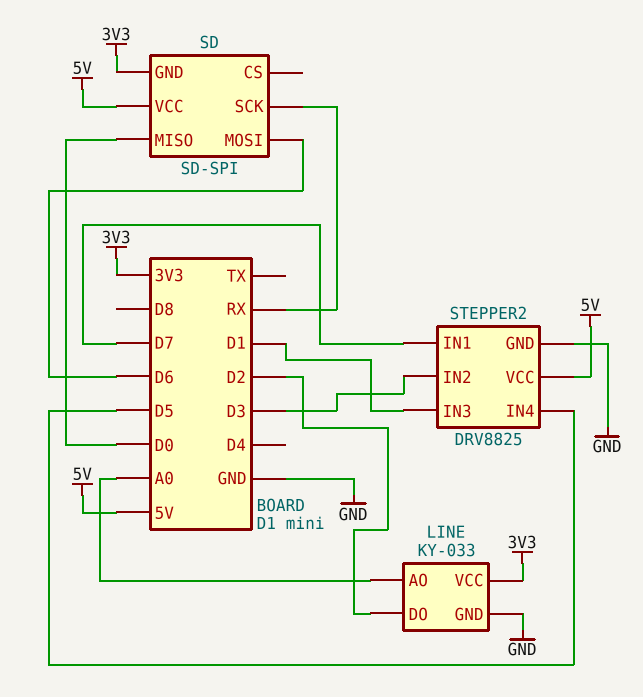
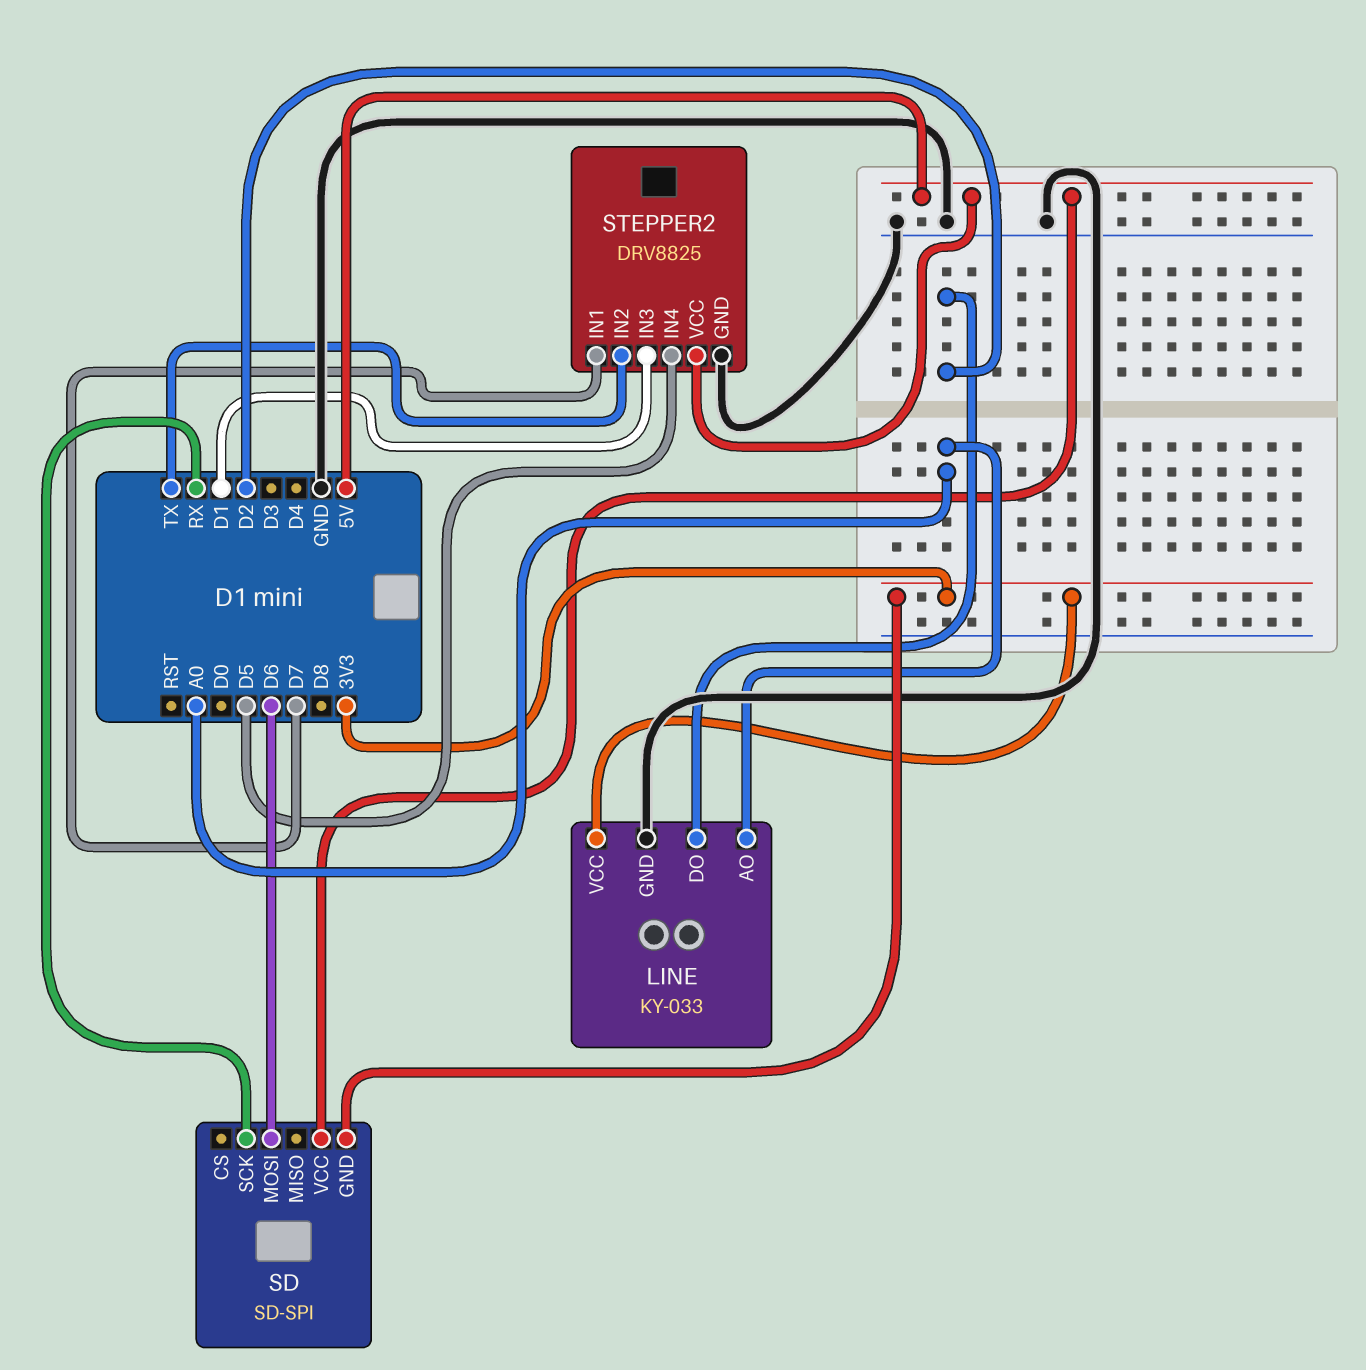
SD pin MISO: D0 -> none
STEPPER2 pin IN2: D3 -> TX

